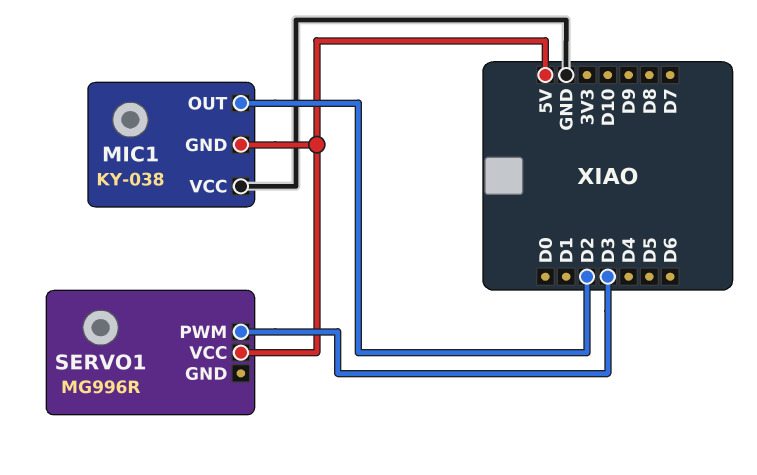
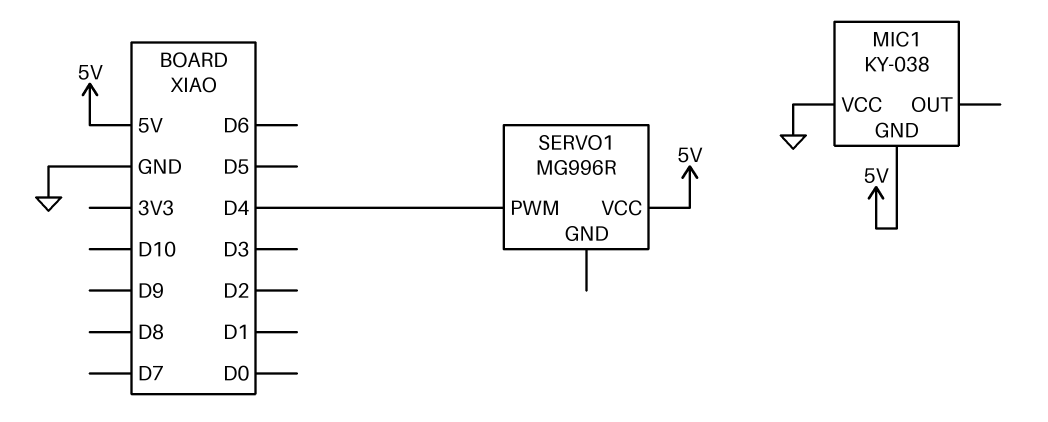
MIC1 pin OUT: D2 -> none
SERVO1 pin PWM: D3 -> D4

